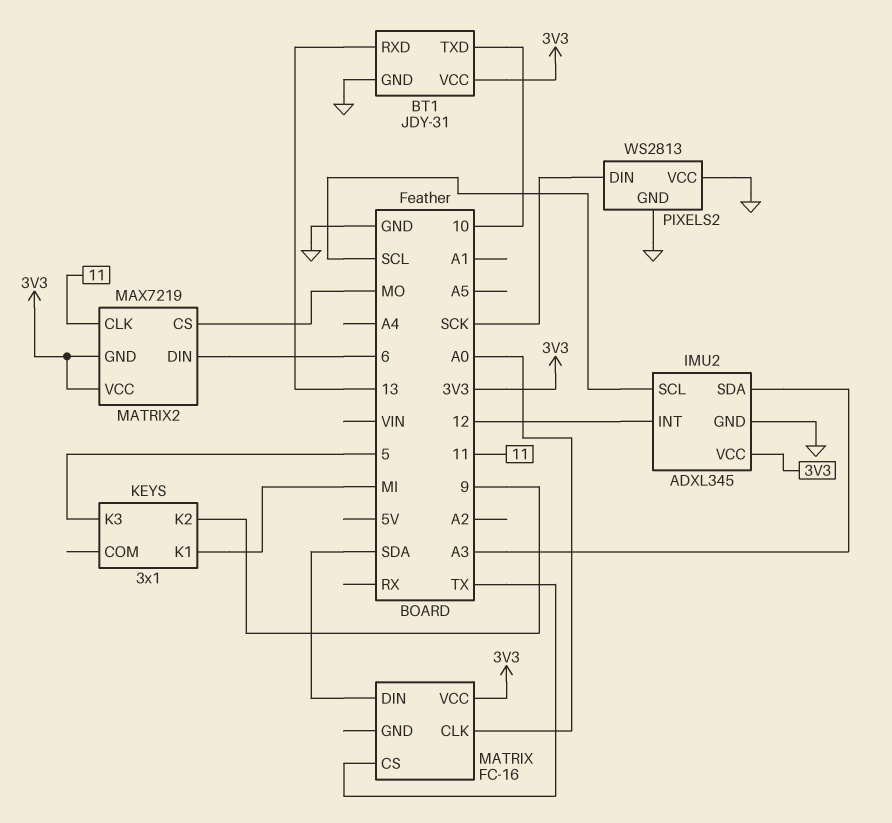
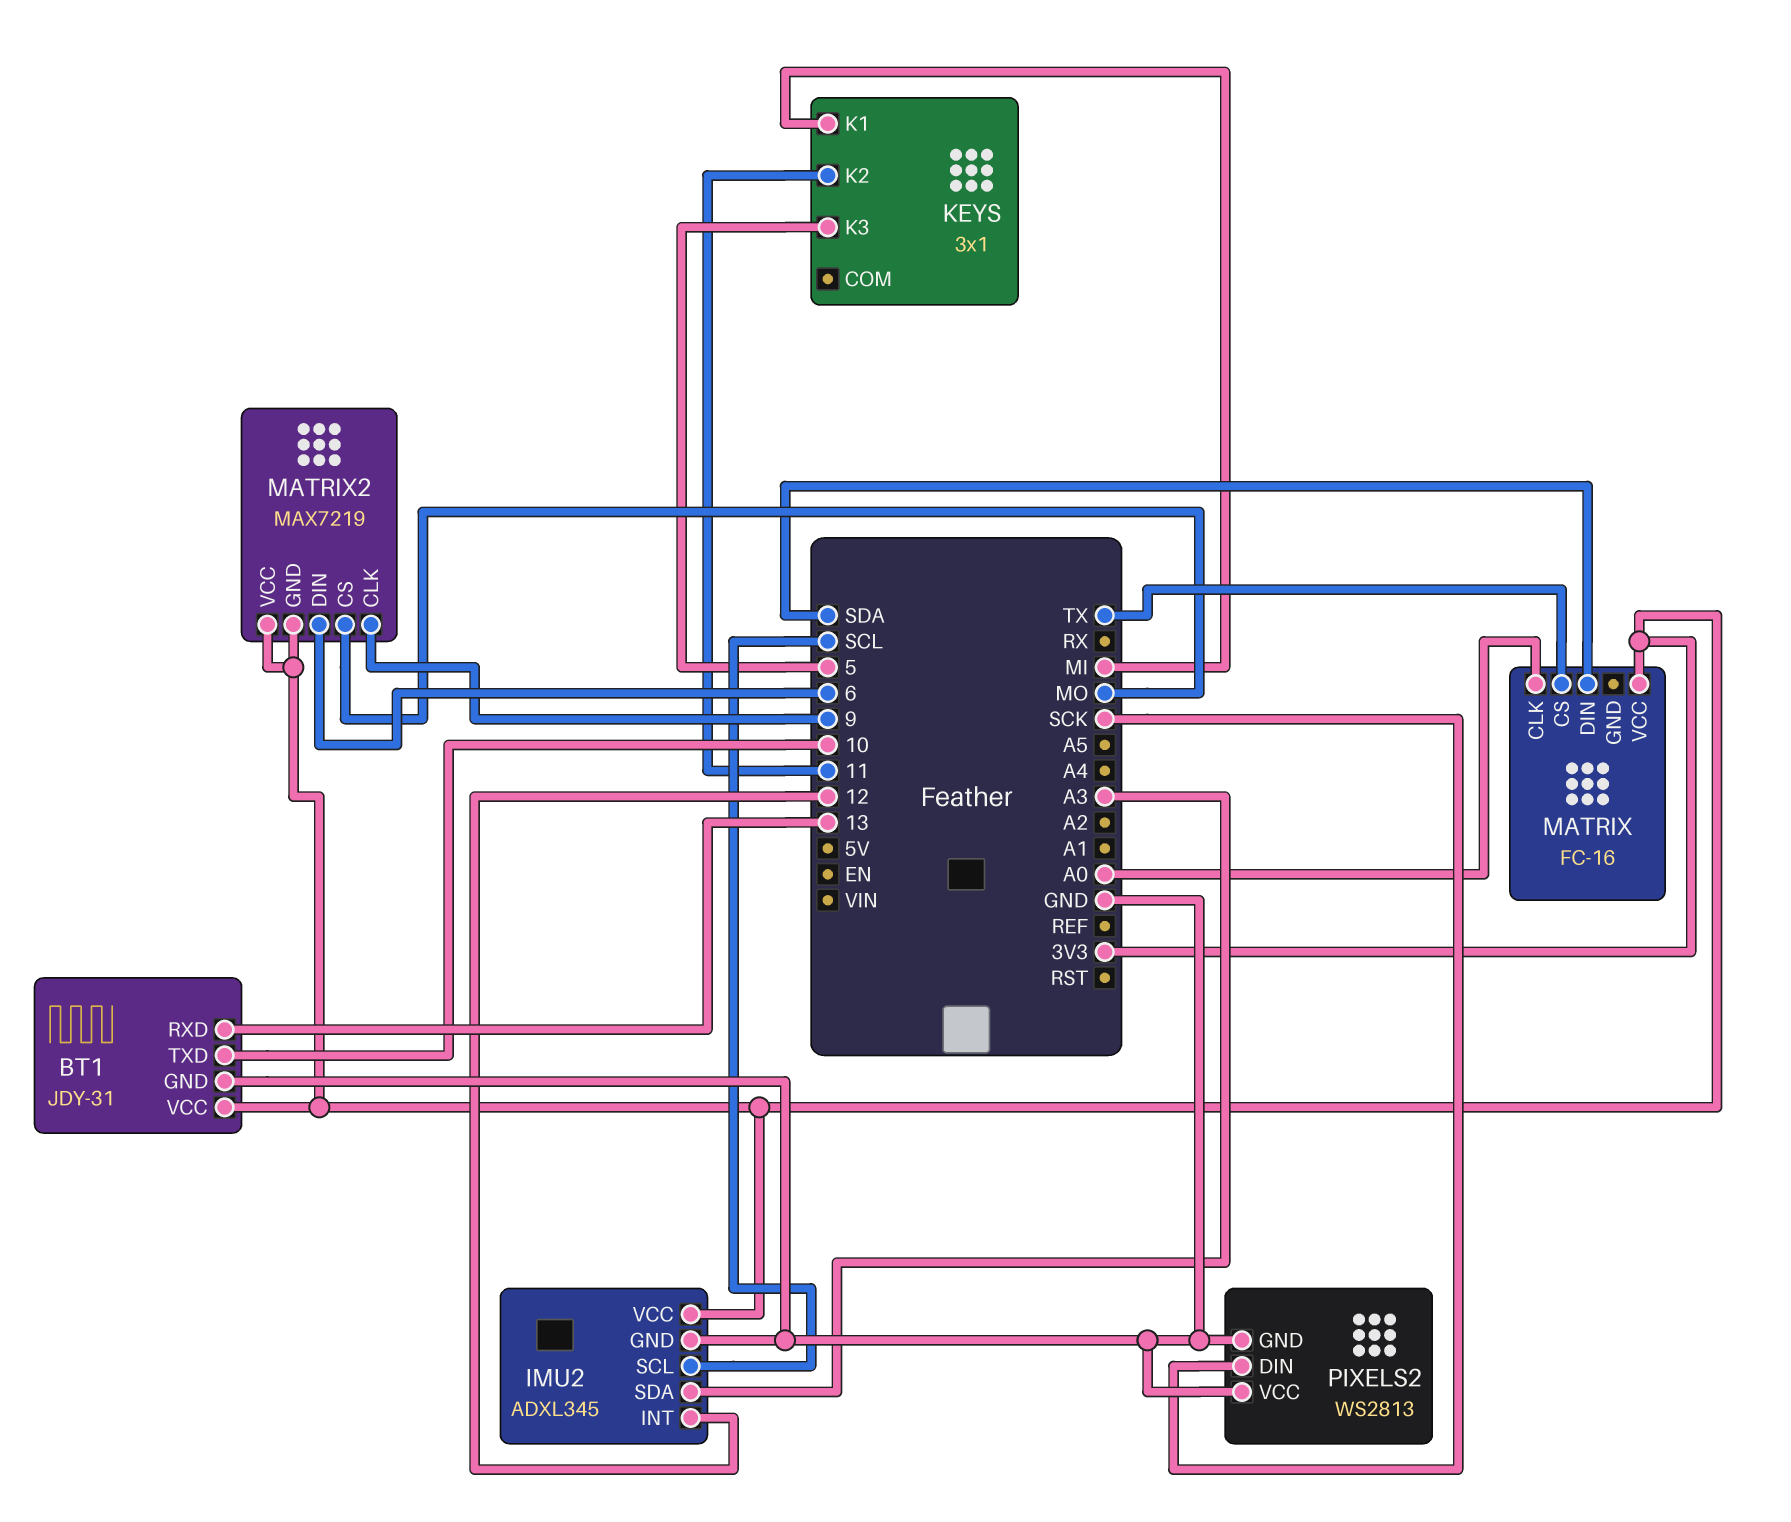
KEYS pin K2: 9 -> 11
MATRIX2 pin CLK: 11 -> 9

